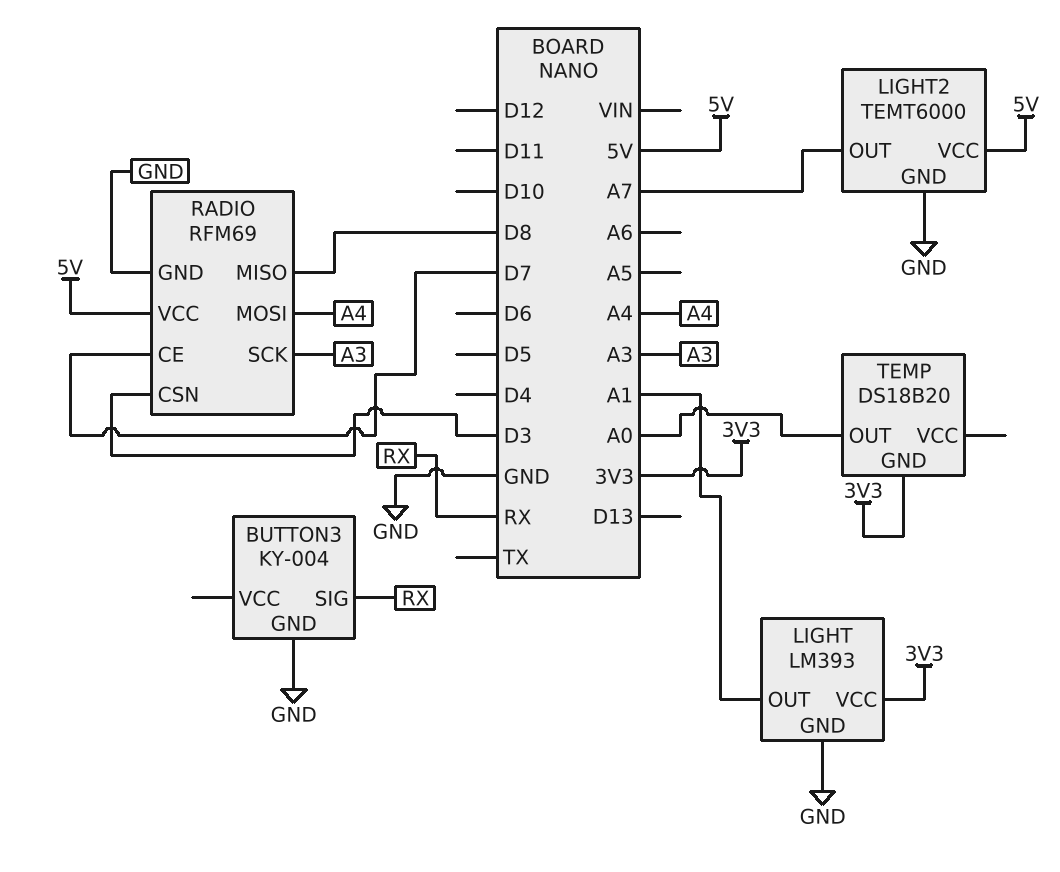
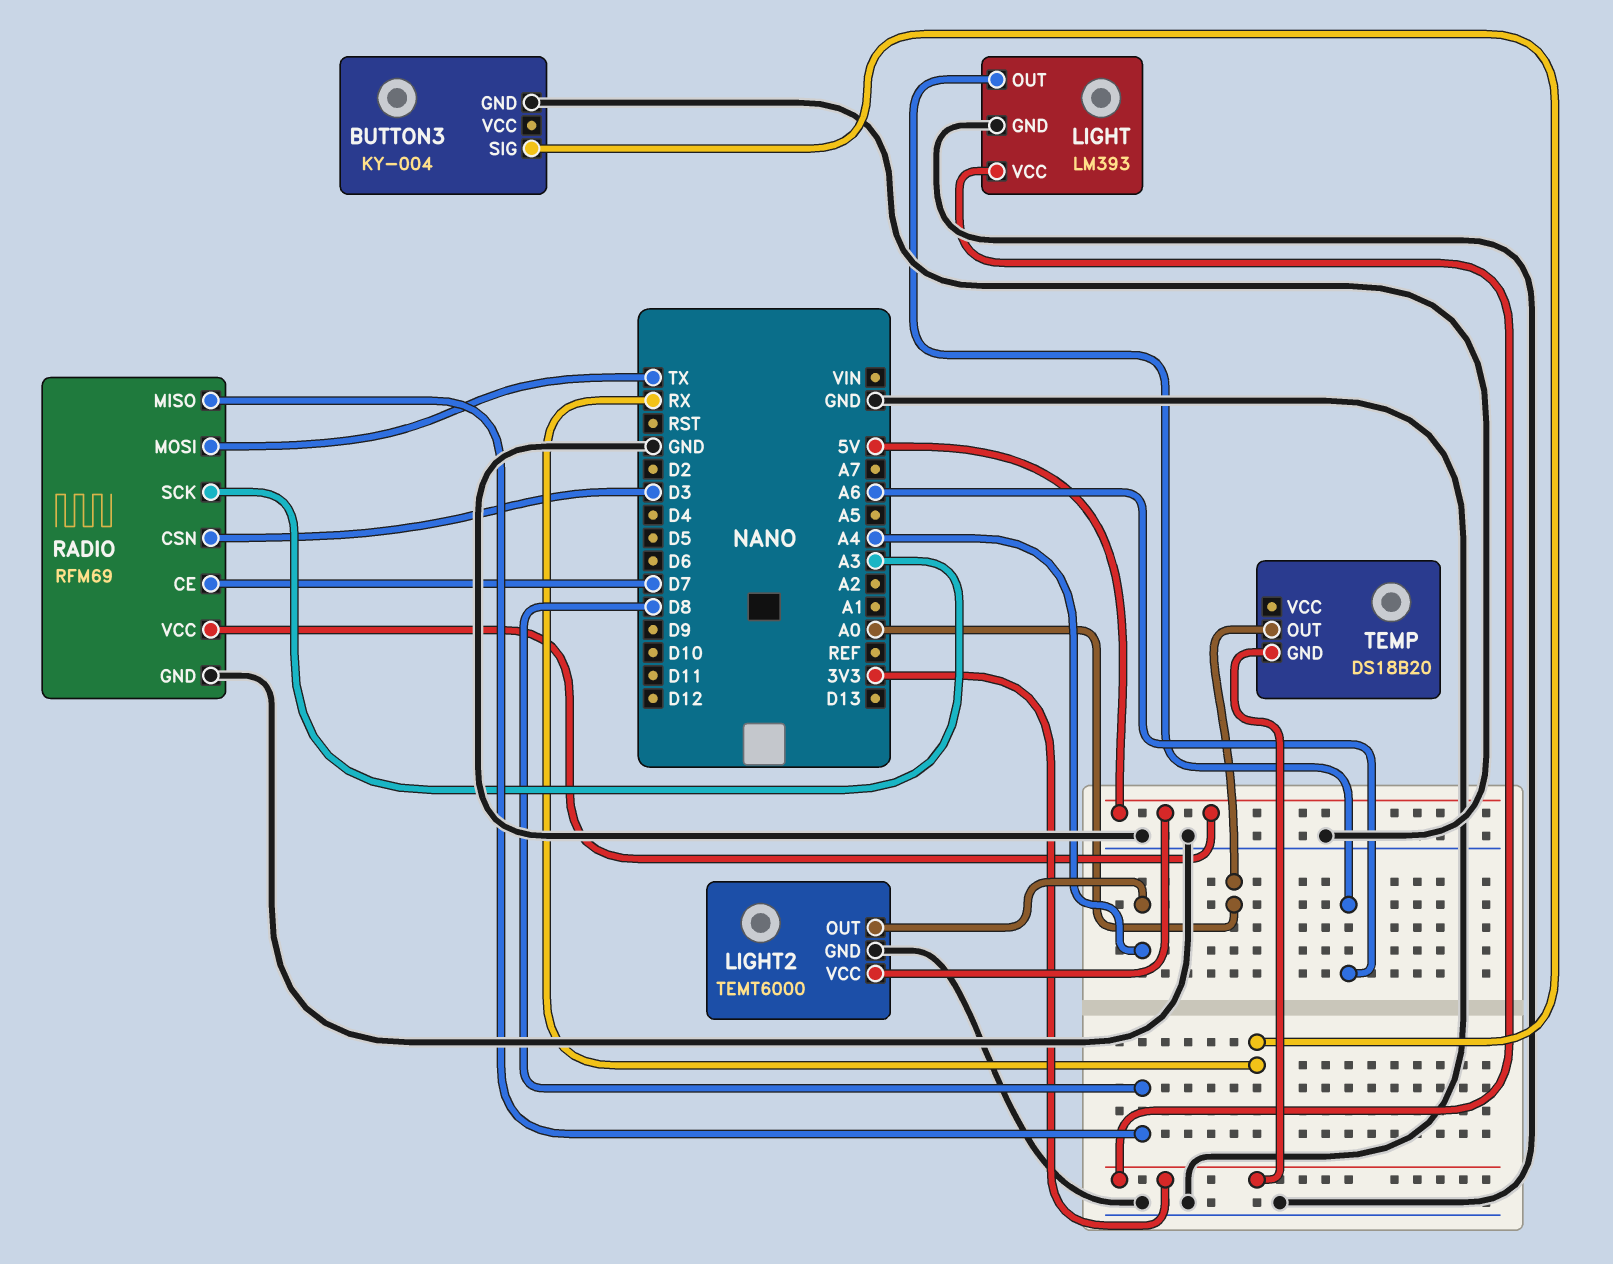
LIGHT pin OUT: A1 -> A6
LIGHT2 pin OUT: A7 -> A4
RADIO pin MOSI: A4 -> TX

